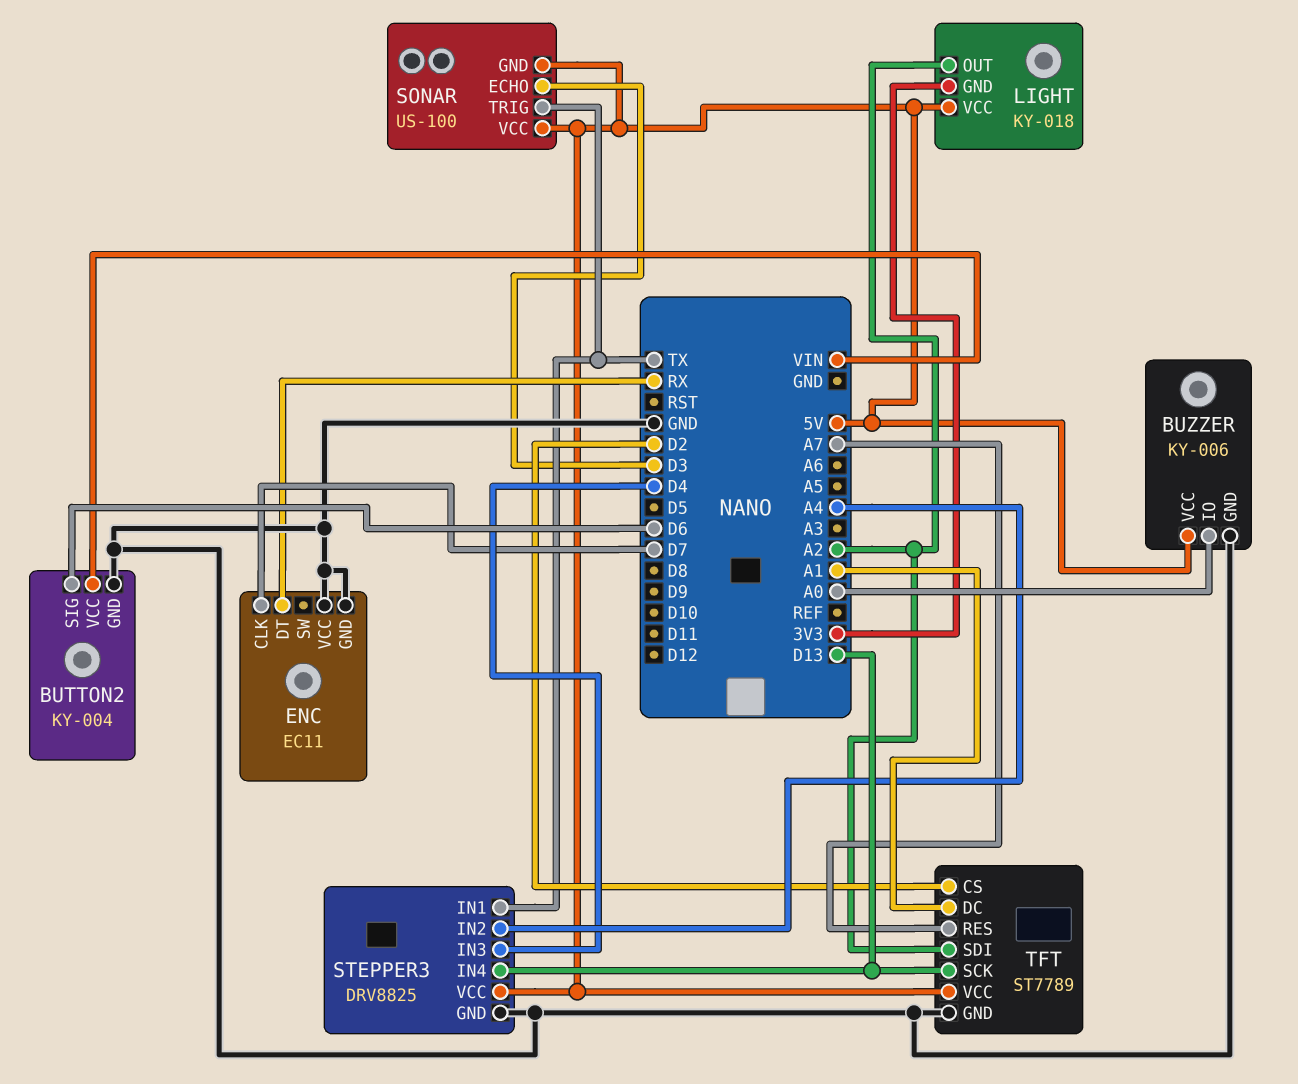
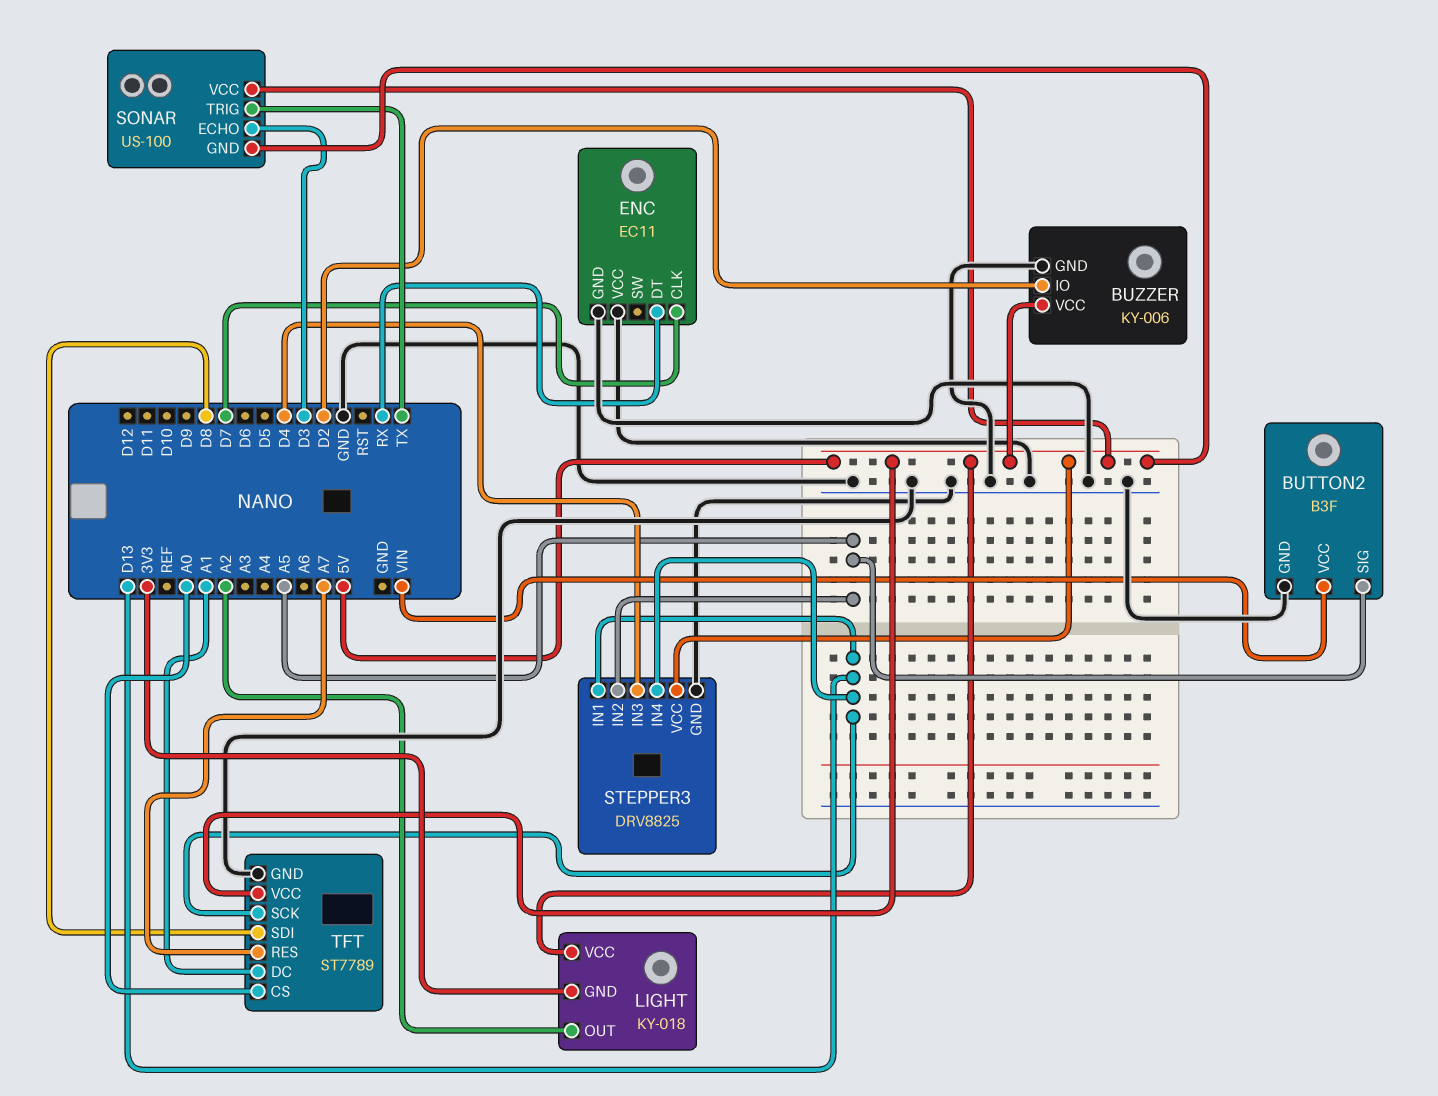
BUTTON2: KY-004 -> B3F
BUTTON2 pin SIG: D6 -> A5
BUZZER pin IO: A0 -> D2
STEPPER3 pin IN1: TX -> D13
STEPPER3 pin IN2: A4 -> A5
TFT pin CS: D2 -> A0
TFT pin SDI: A2 -> D8

